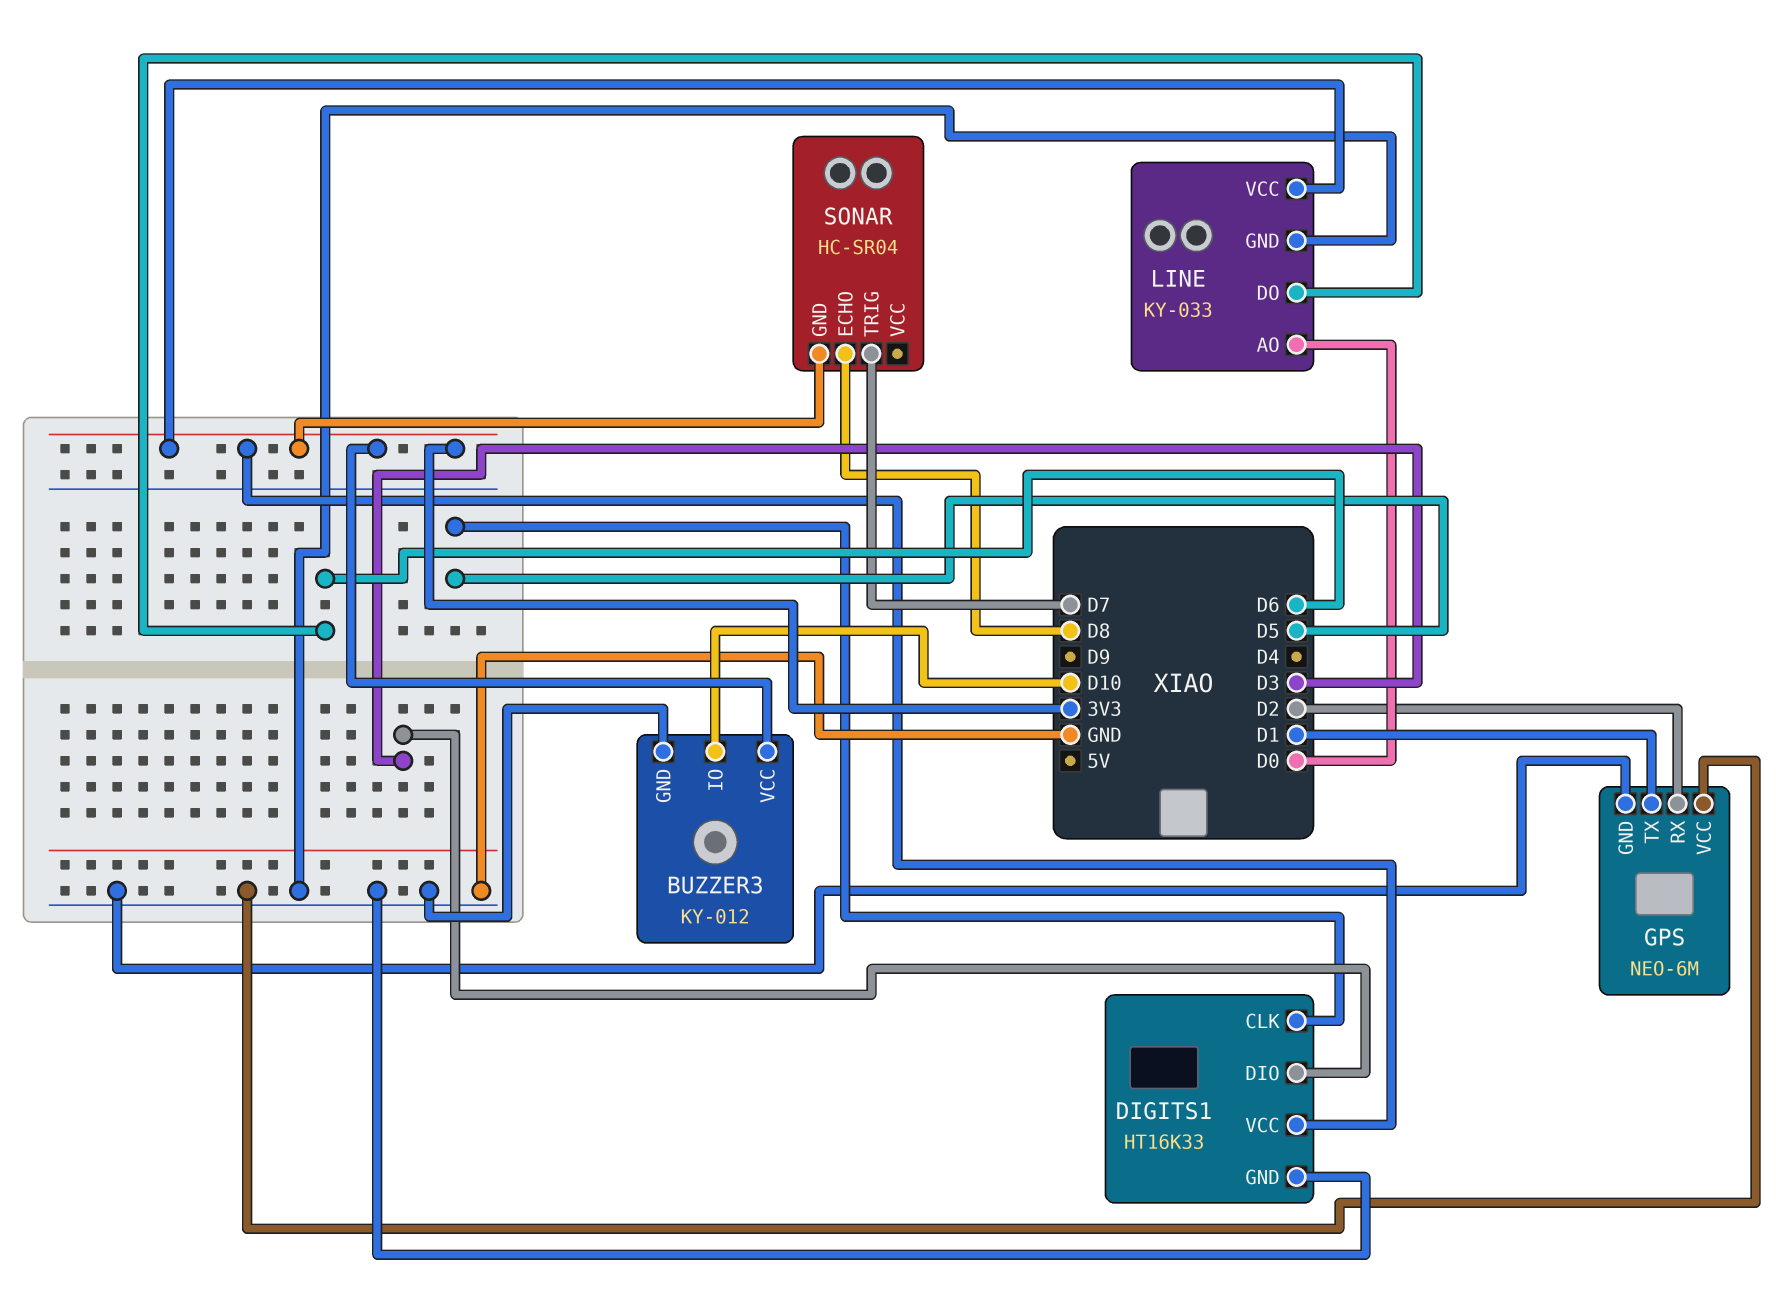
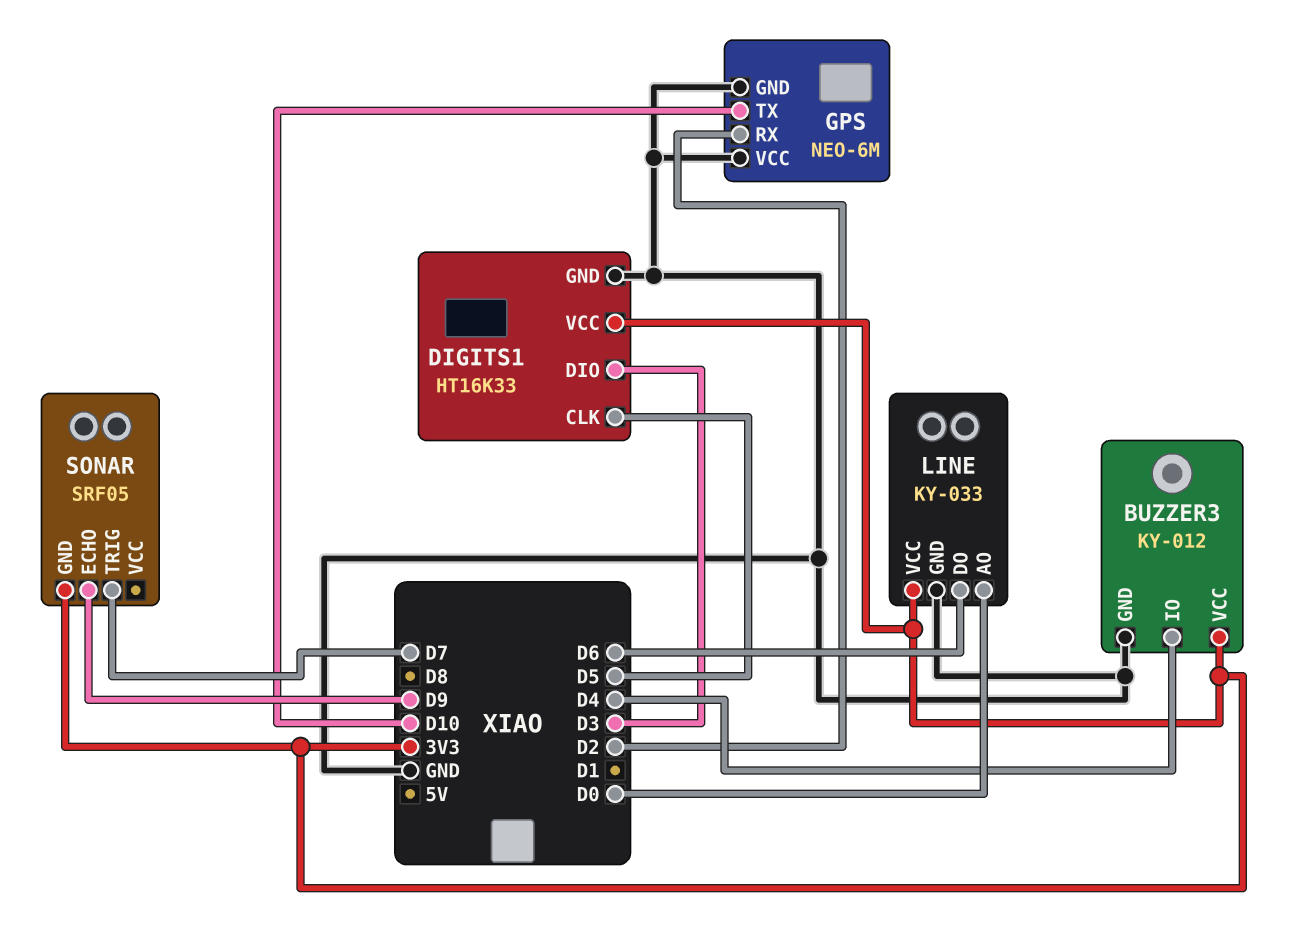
BUZZER3 pin IO: D10 -> D4
GPS pin TX: D1 -> D10
SONAR: HC-SR04 -> SRF05
SONAR pin ECHO: D8 -> D9

